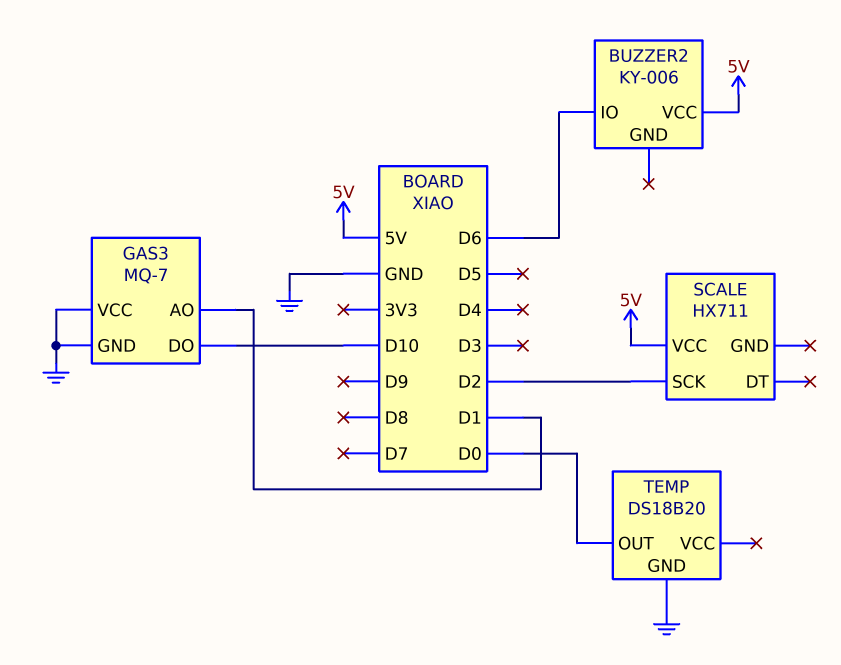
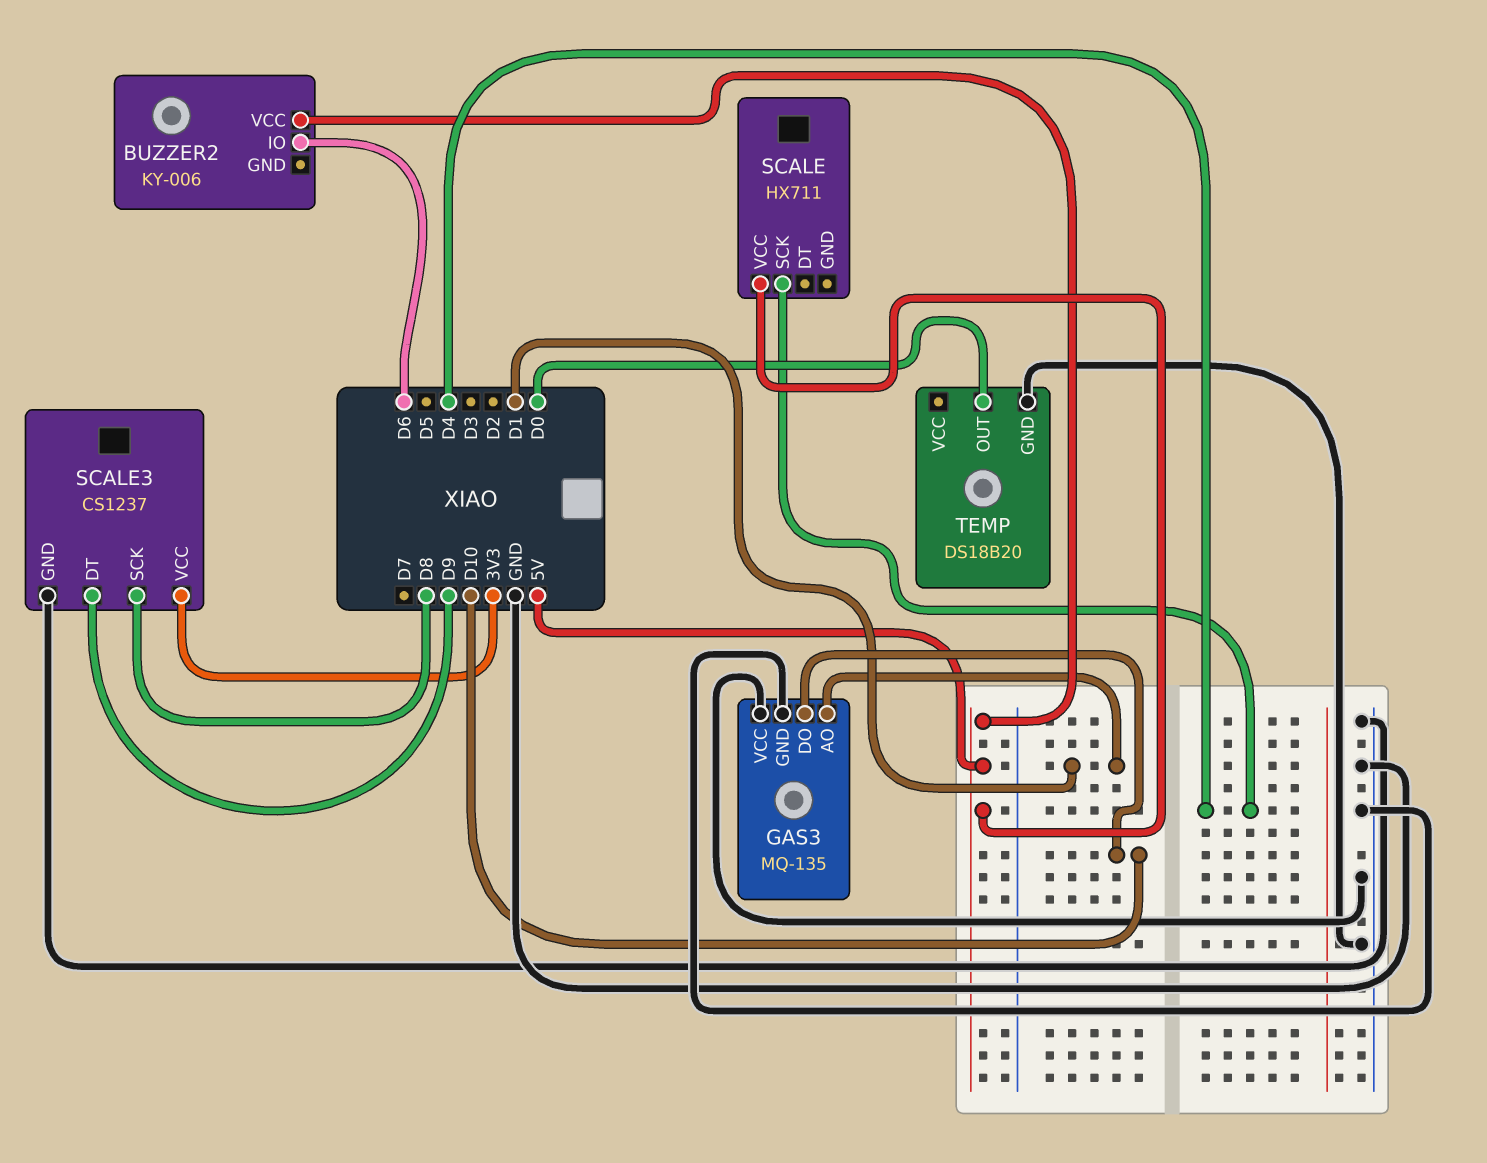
GAS3: MQ-7 -> MQ-135
SCALE pin SCK: D2 -> D4
SCALE3: none -> CS1237
SCALE3 pin DT: none -> D9
SCALE3 pin GND: none -> GND
SCALE3 pin SCK: none -> D8
SCALE3 pin VCC: none -> 3V3

